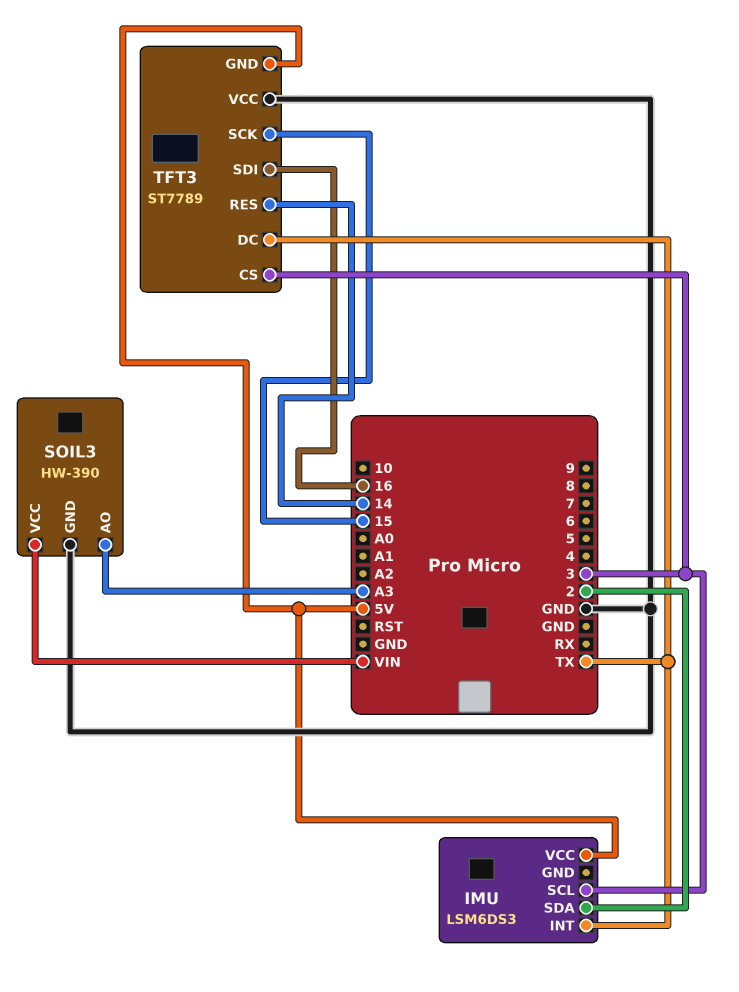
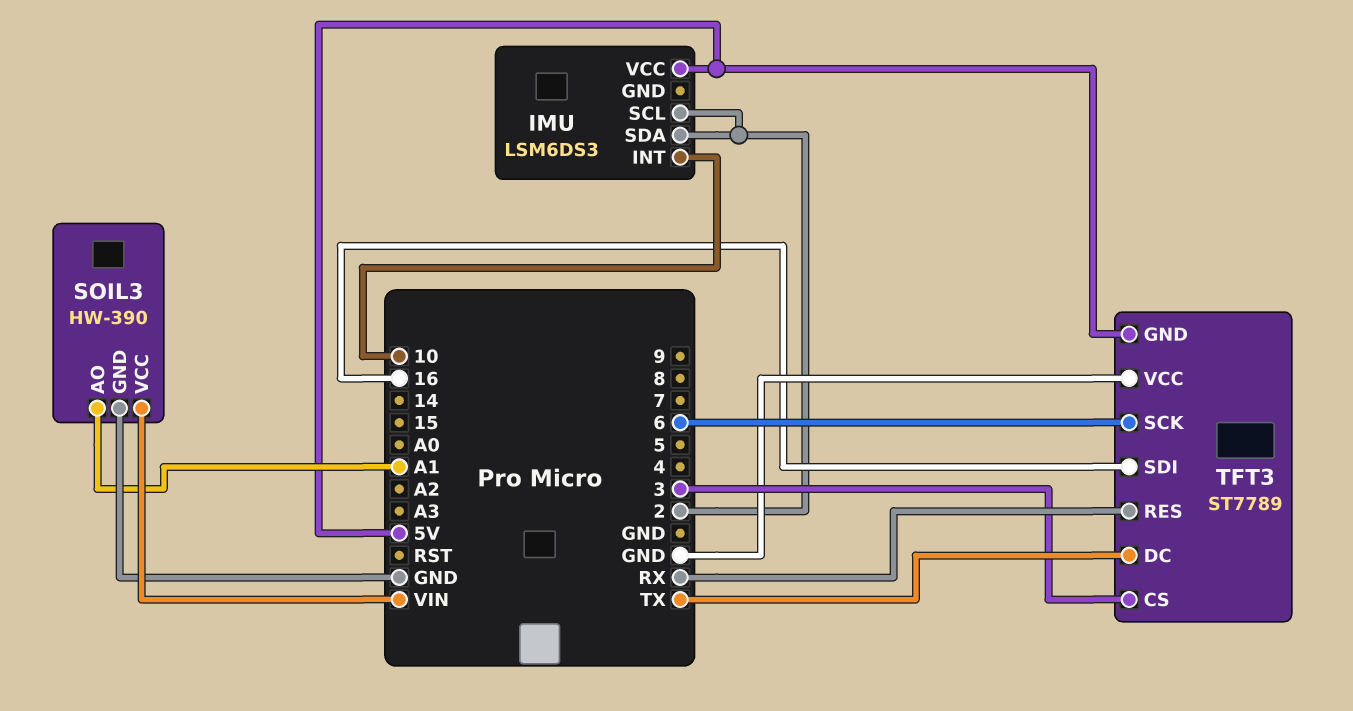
IMU pin INT: TX -> 10
IMU pin SCL: 3 -> 2
SOIL3 pin AO: A3 -> A1
TFT3 pin RES: 14 -> RX
TFT3 pin SCK: 15 -> 6

